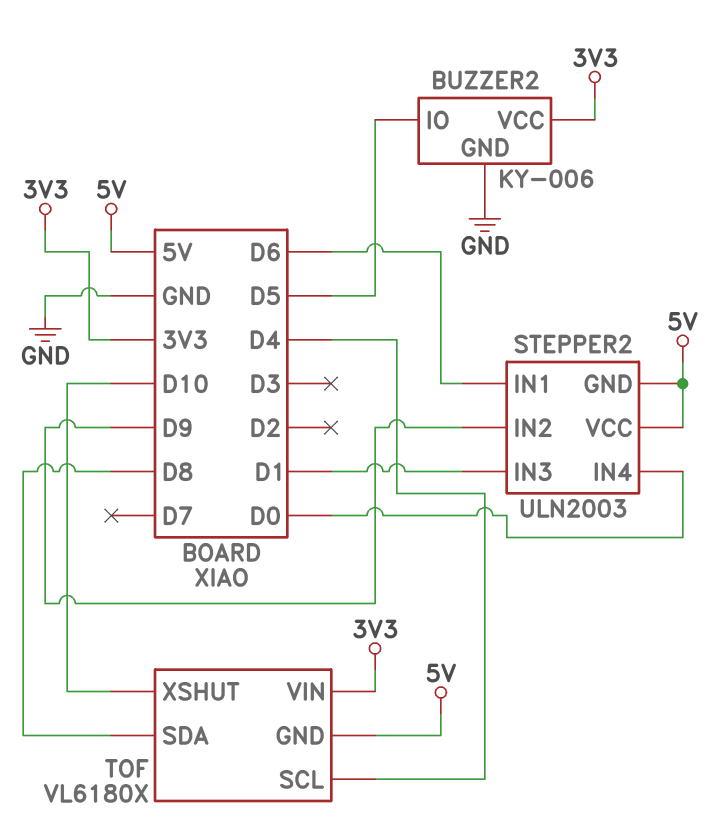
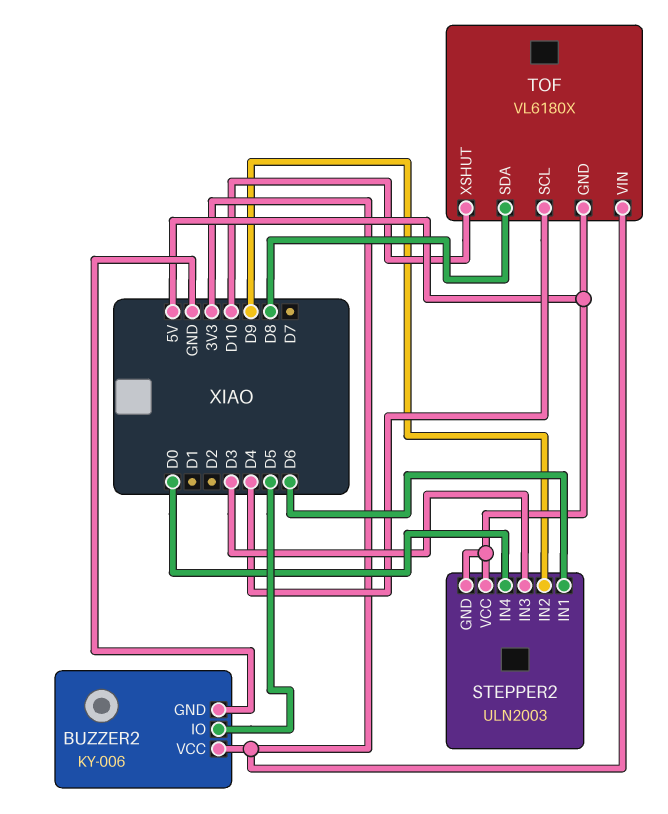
STEPPER2 pin IN3: D1 -> D3

